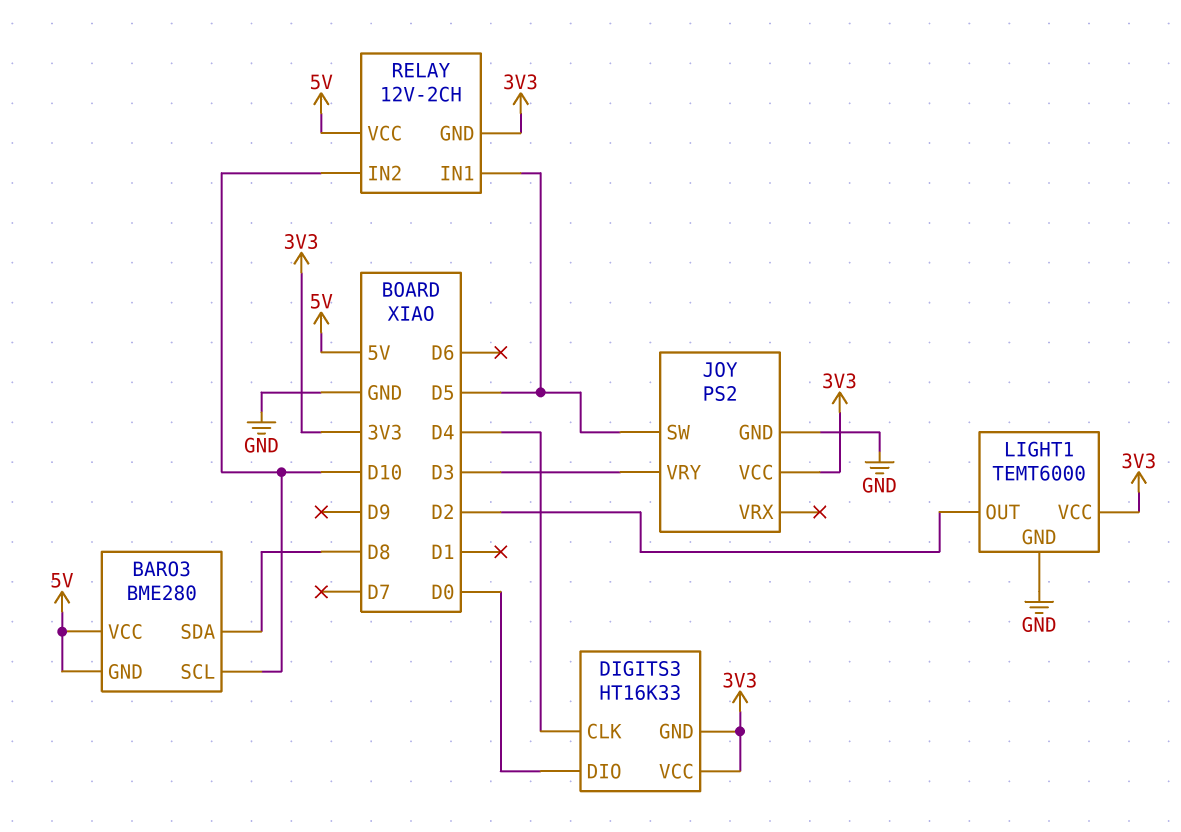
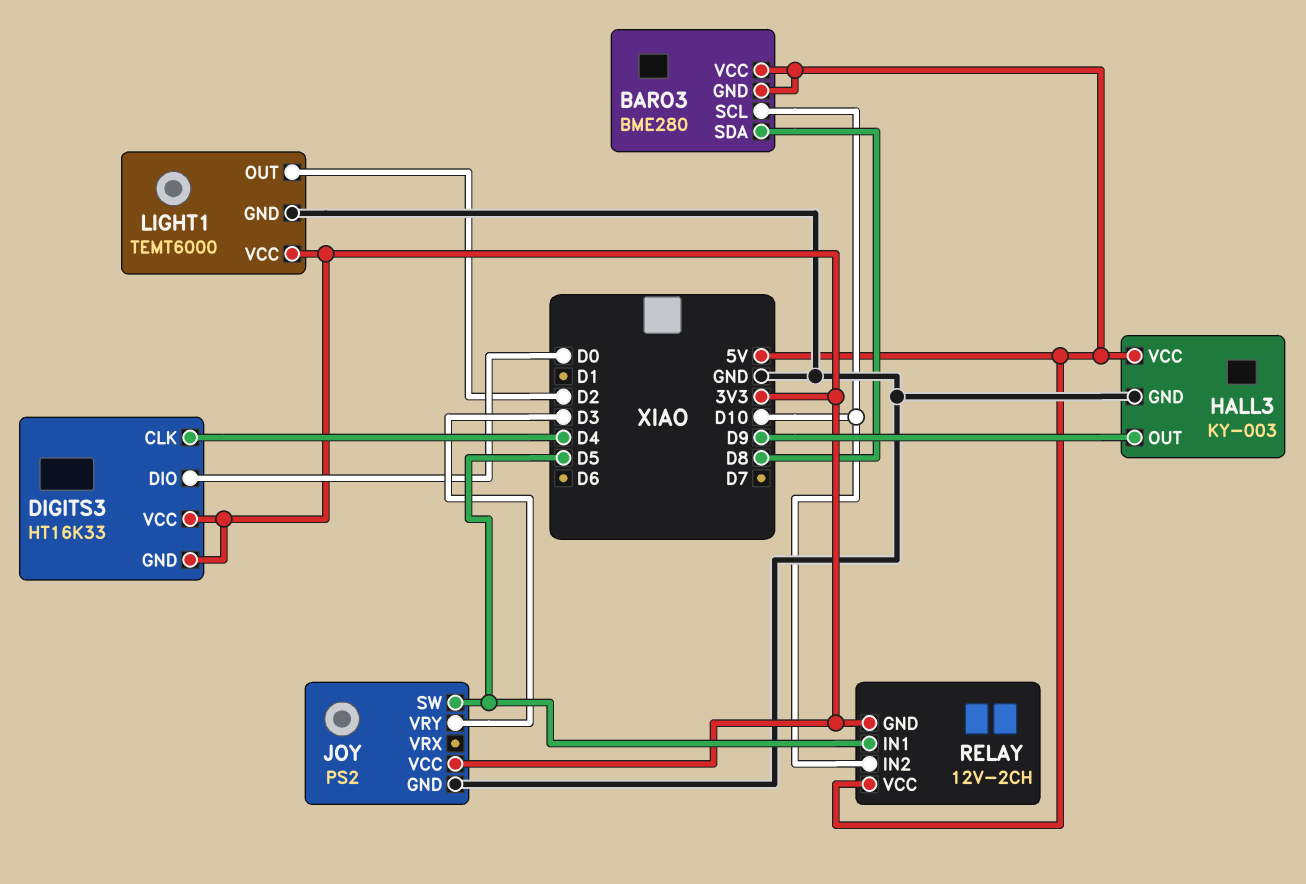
HALL3: none -> KY-003
HALL3 pin GND: none -> GND
HALL3 pin OUT: none -> D9
HALL3 pin VCC: none -> 5V

